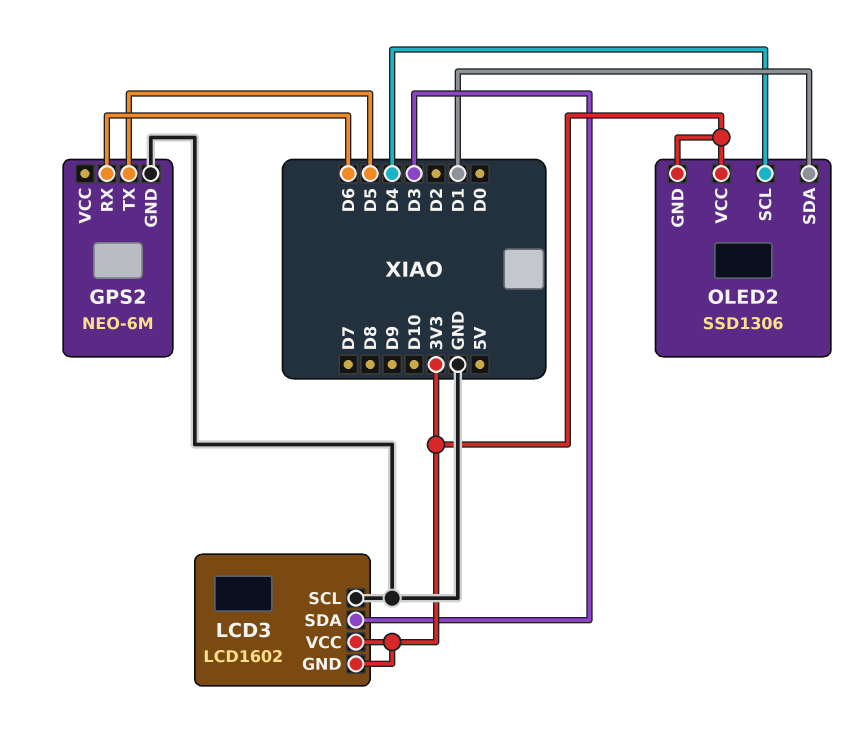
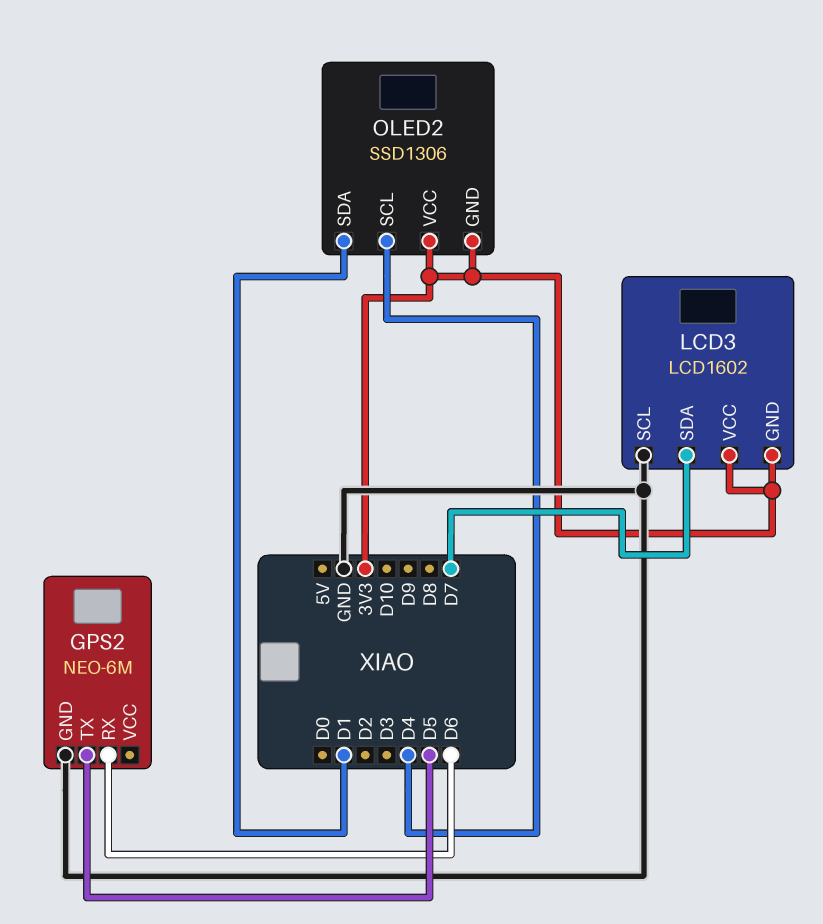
LCD3 pin SDA: D3 -> D7

